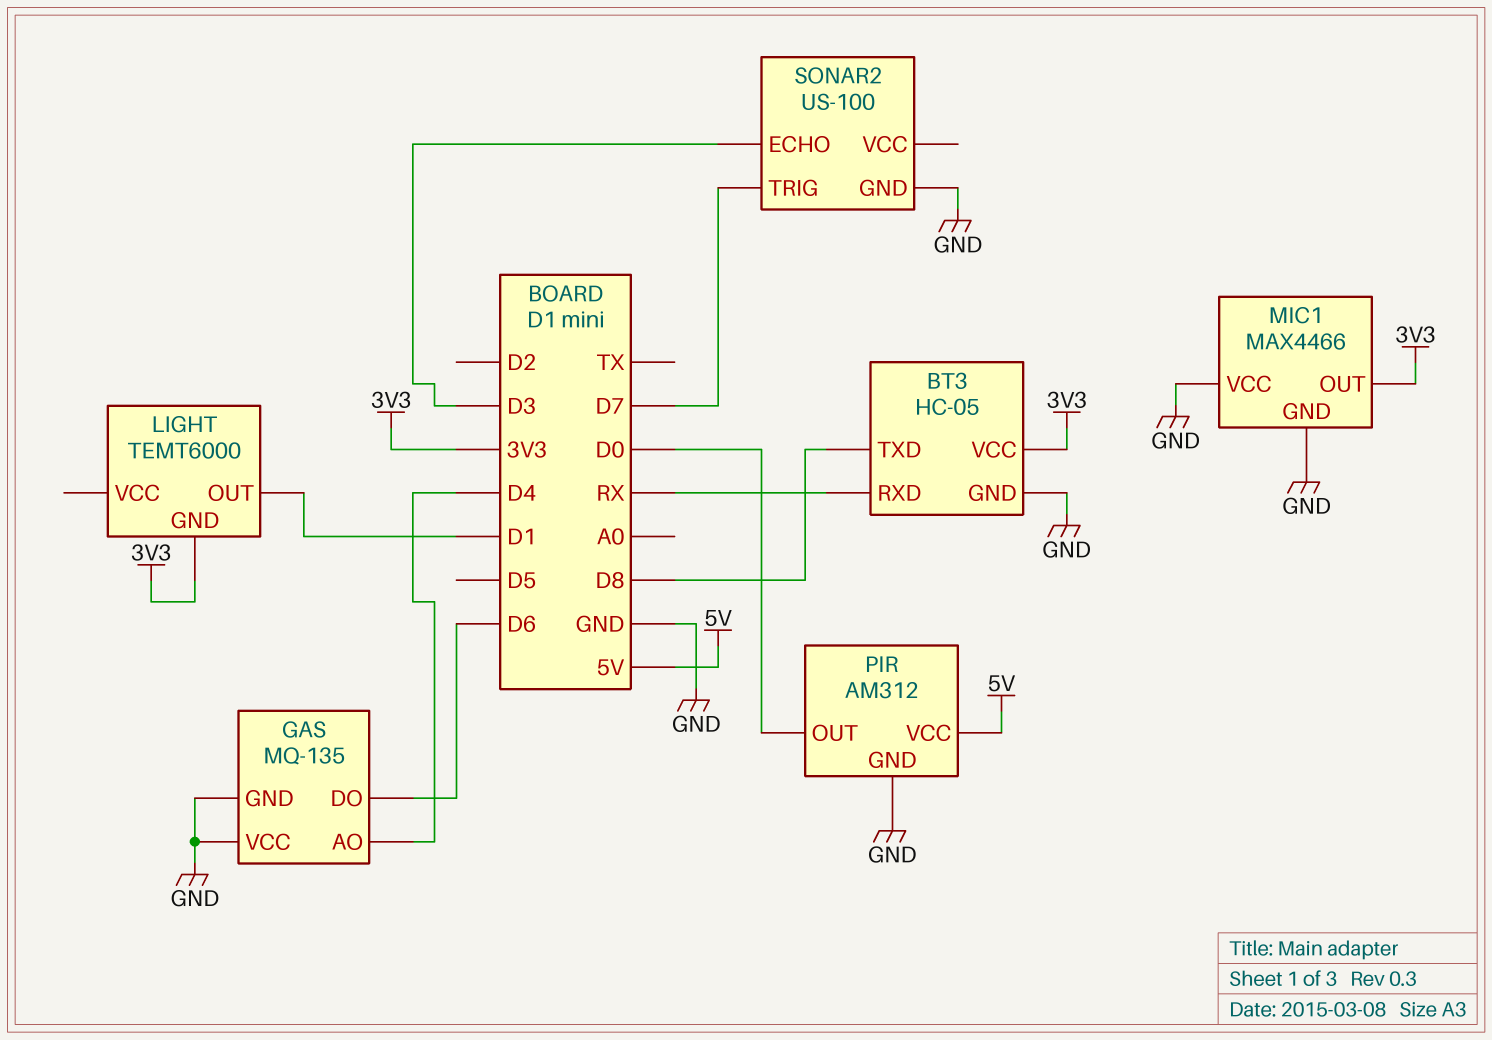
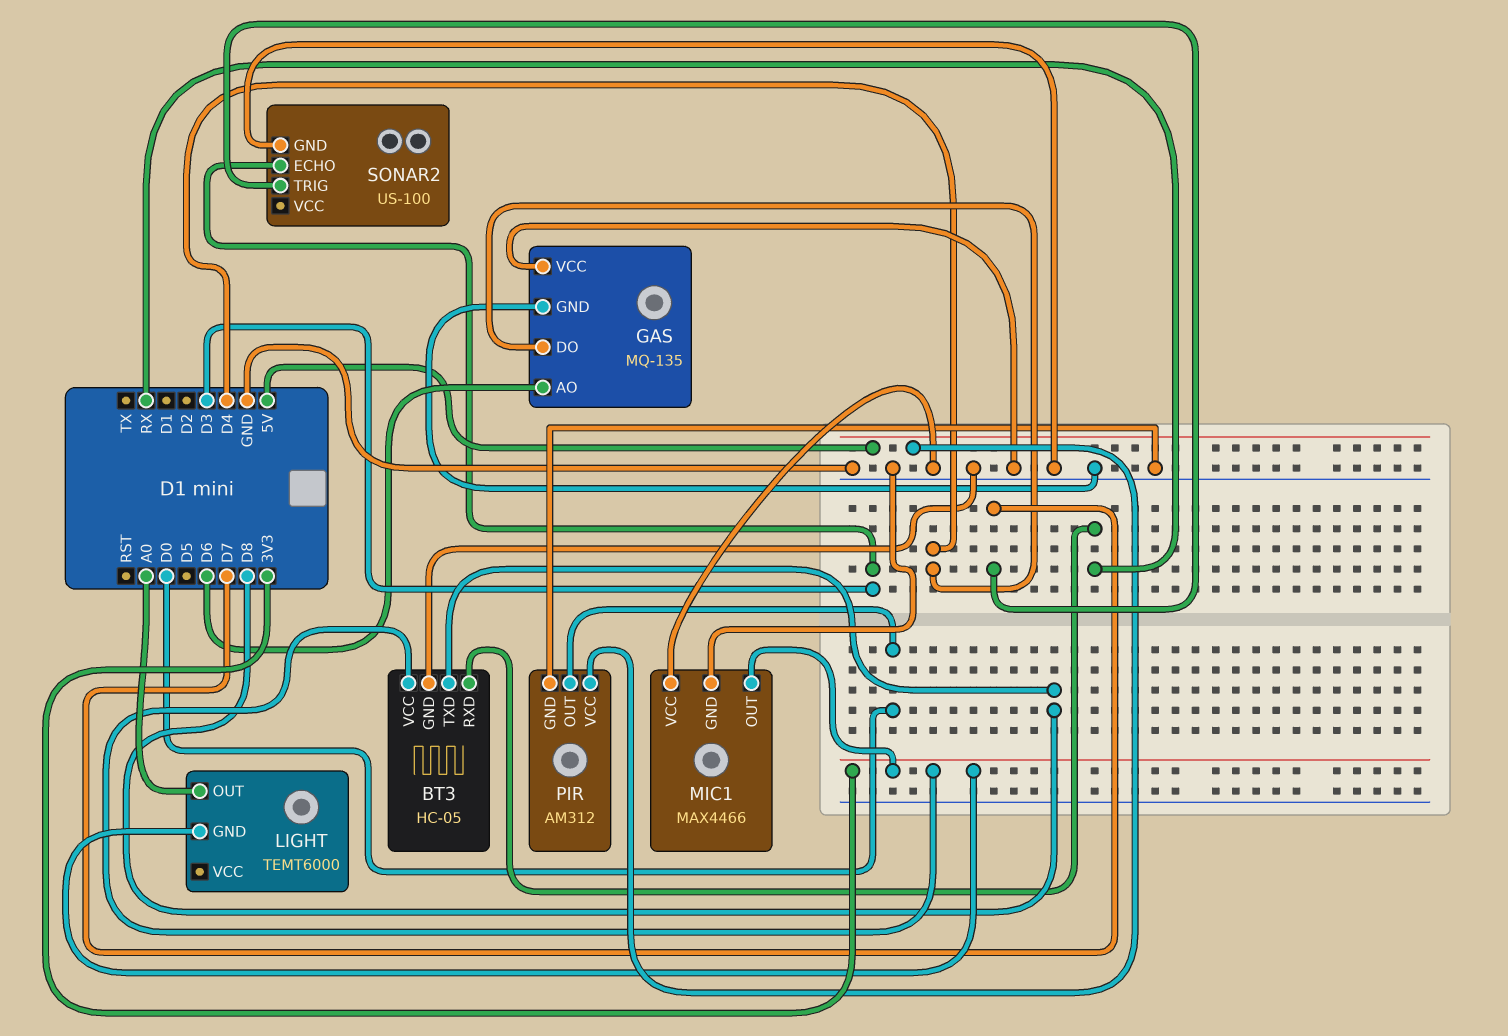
GAS pin AO: D4 -> D6
GAS pin DO: D6 -> D4
LIGHT pin OUT: D1 -> A0

